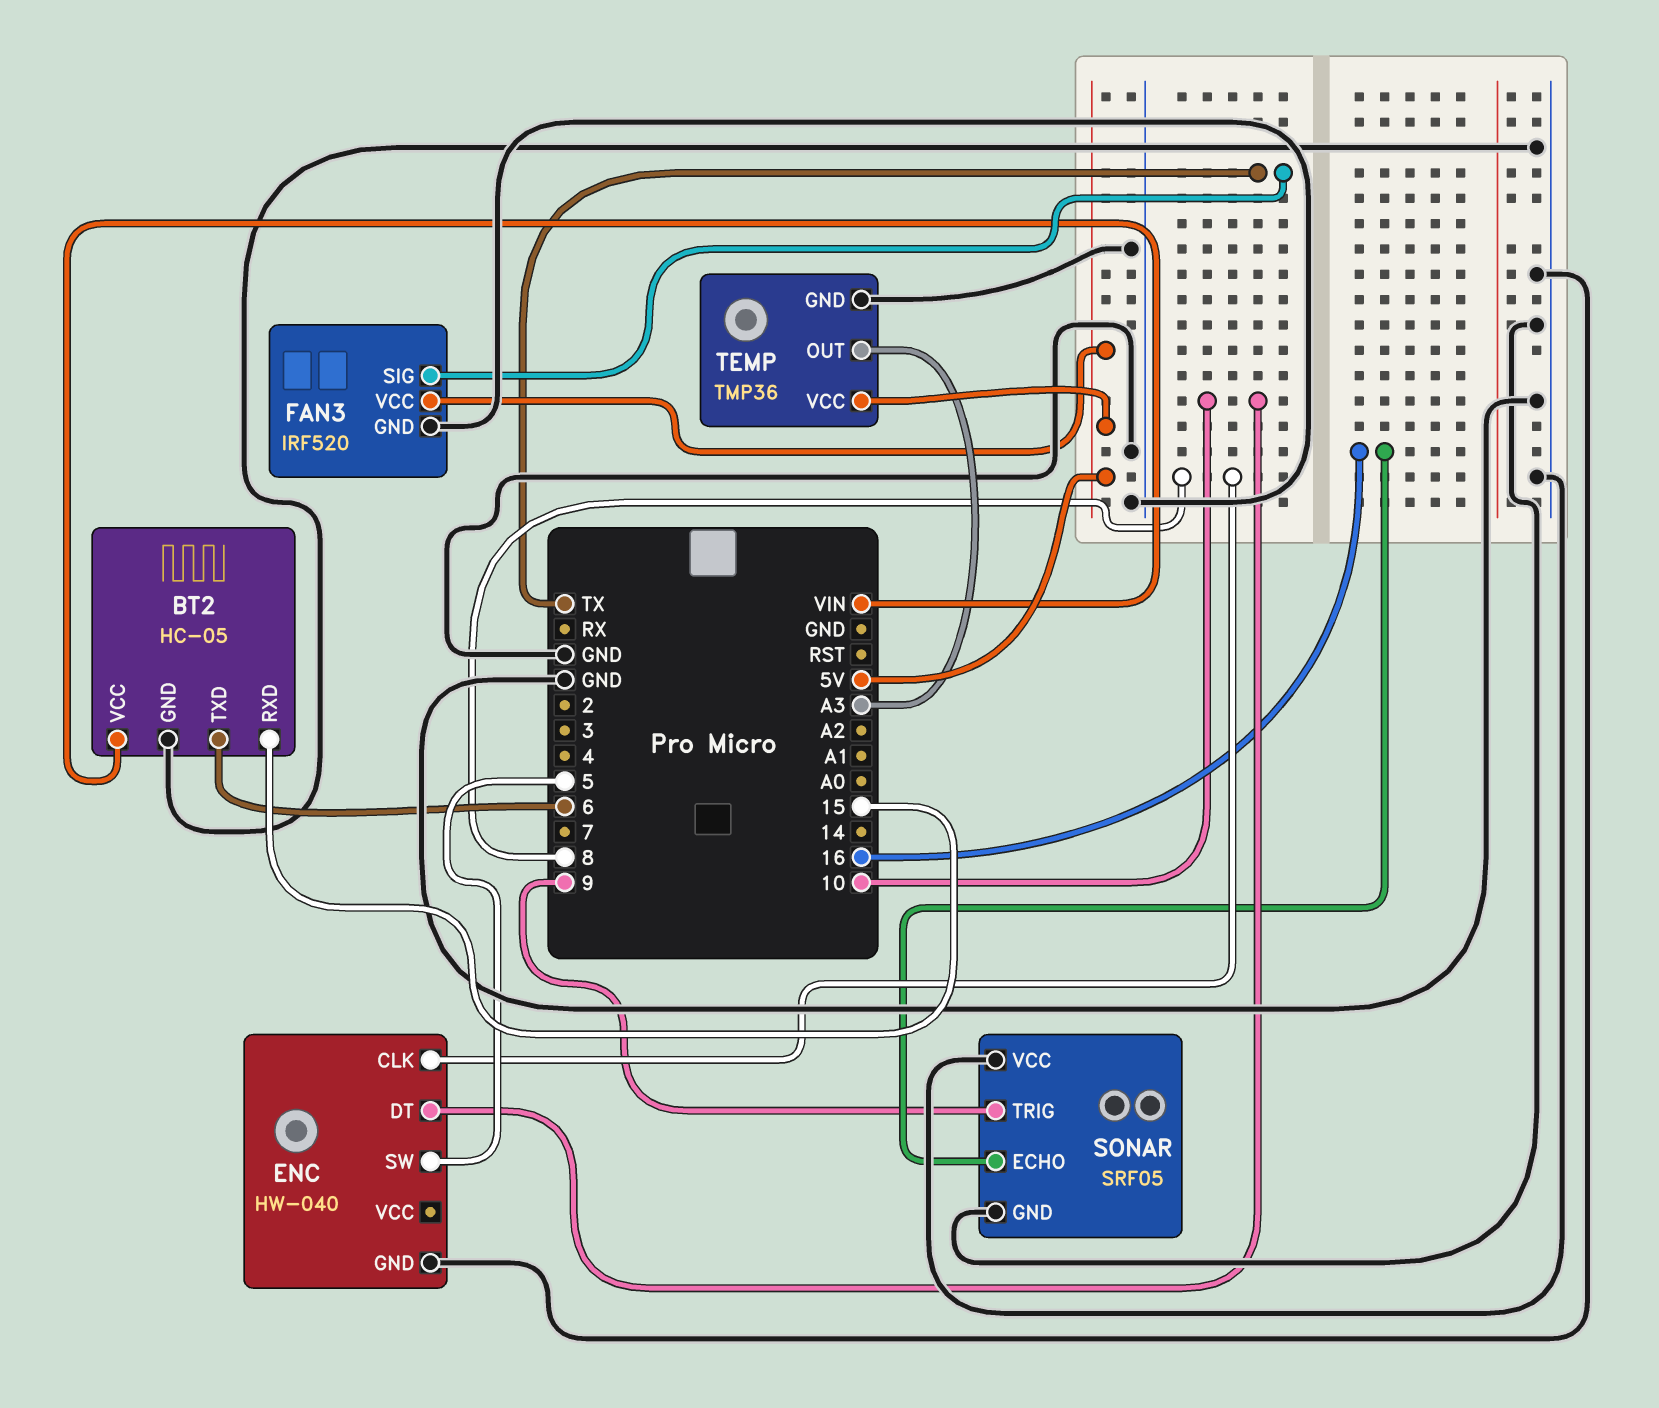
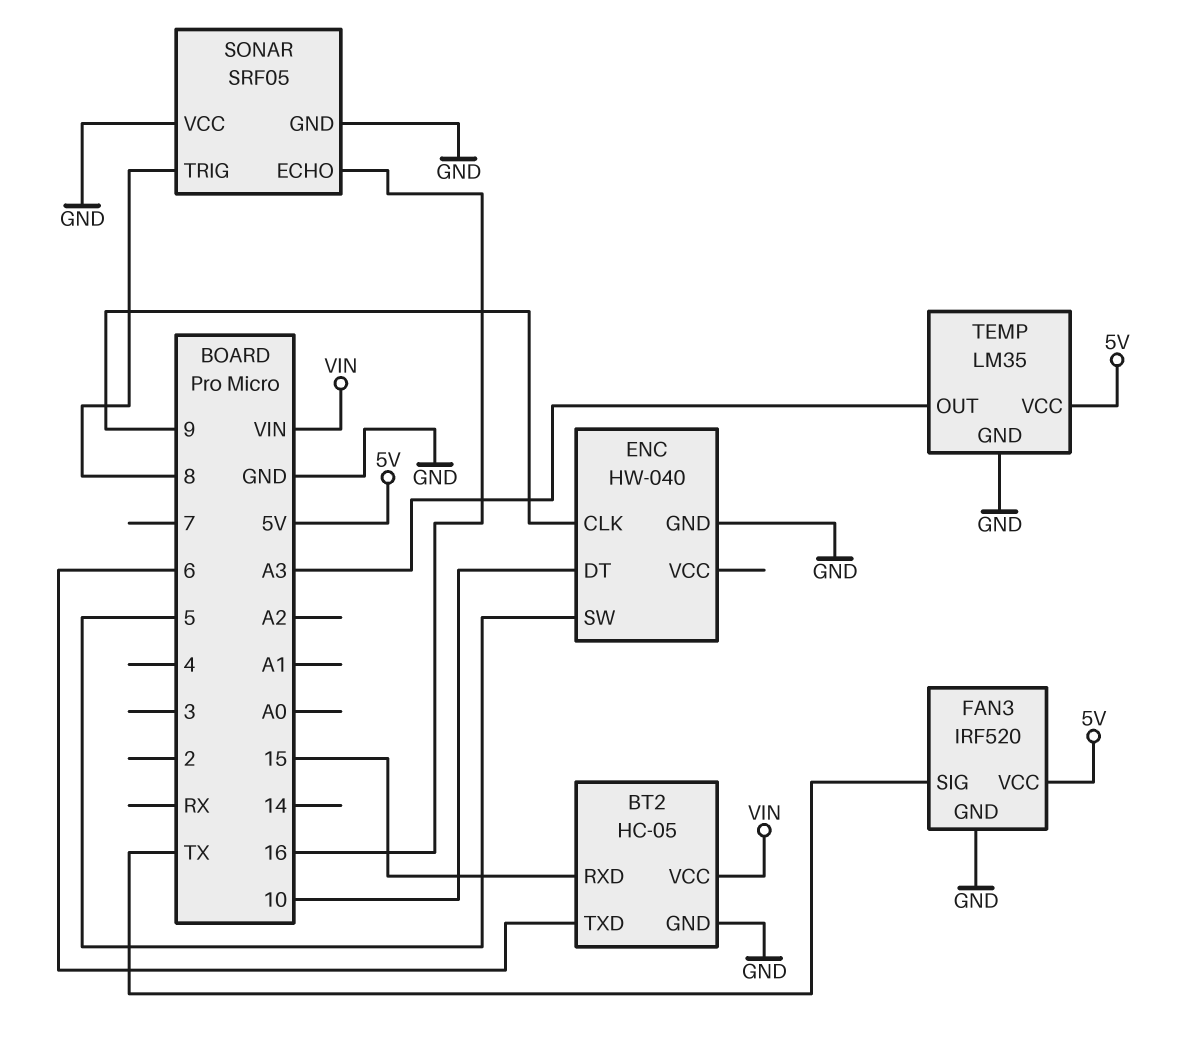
ENC pin CLK: 8 -> 9
SONAR pin TRIG: 9 -> 8
TEMP: TMP36 -> LM35

